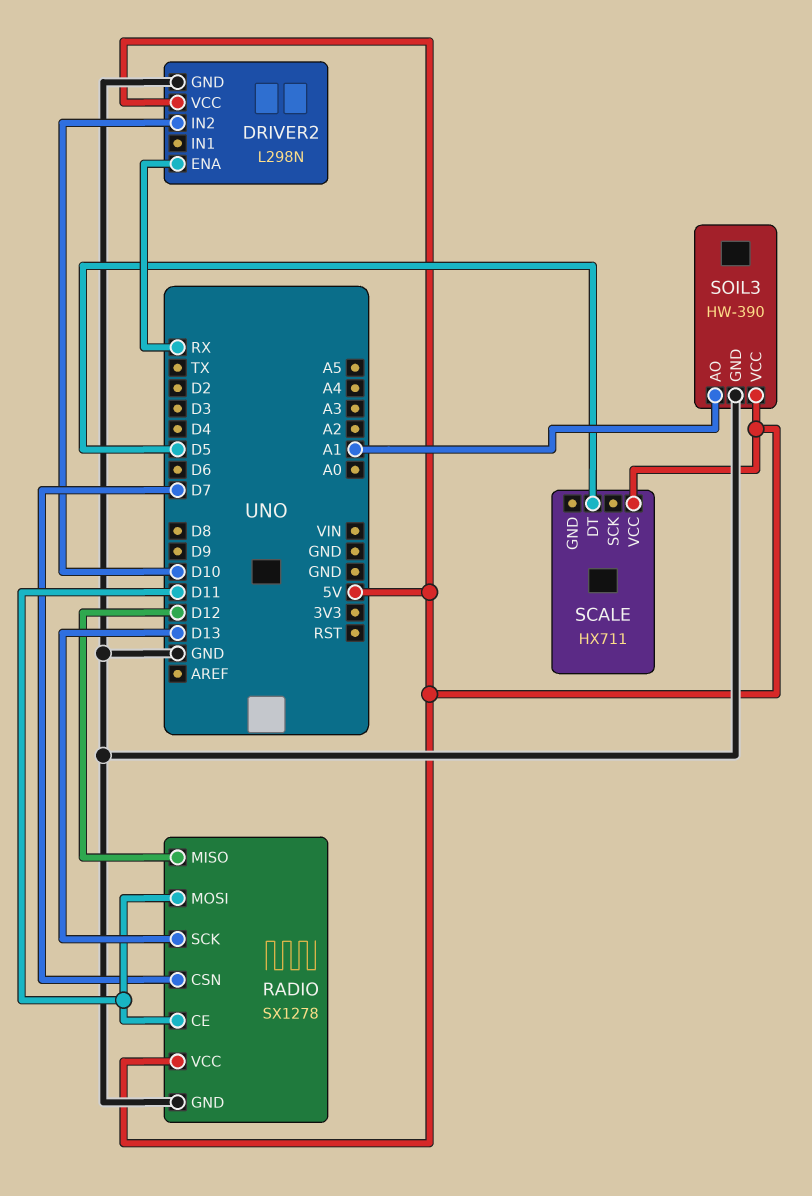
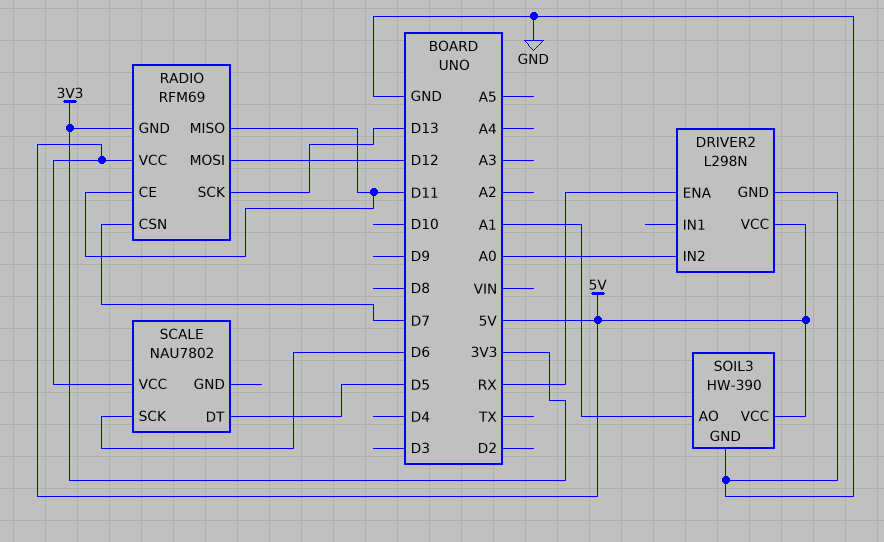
DRIVER2 pin IN2: D10 -> A0
RADIO: SX1278 -> RFM69
RADIO pin GND: GND -> 3V3
RADIO pin MISO: D12 -> D11
RADIO pin MOSI: D11 -> D12
SCALE: HX711 -> NAU7802
SCALE pin SCK: none -> D6

